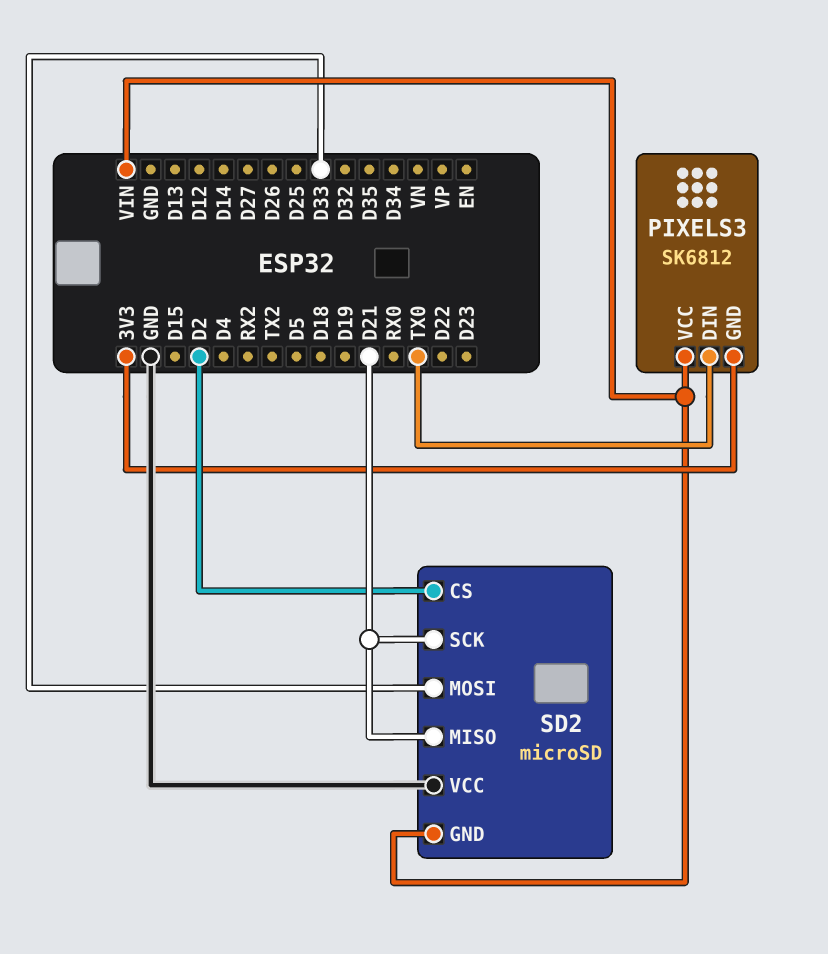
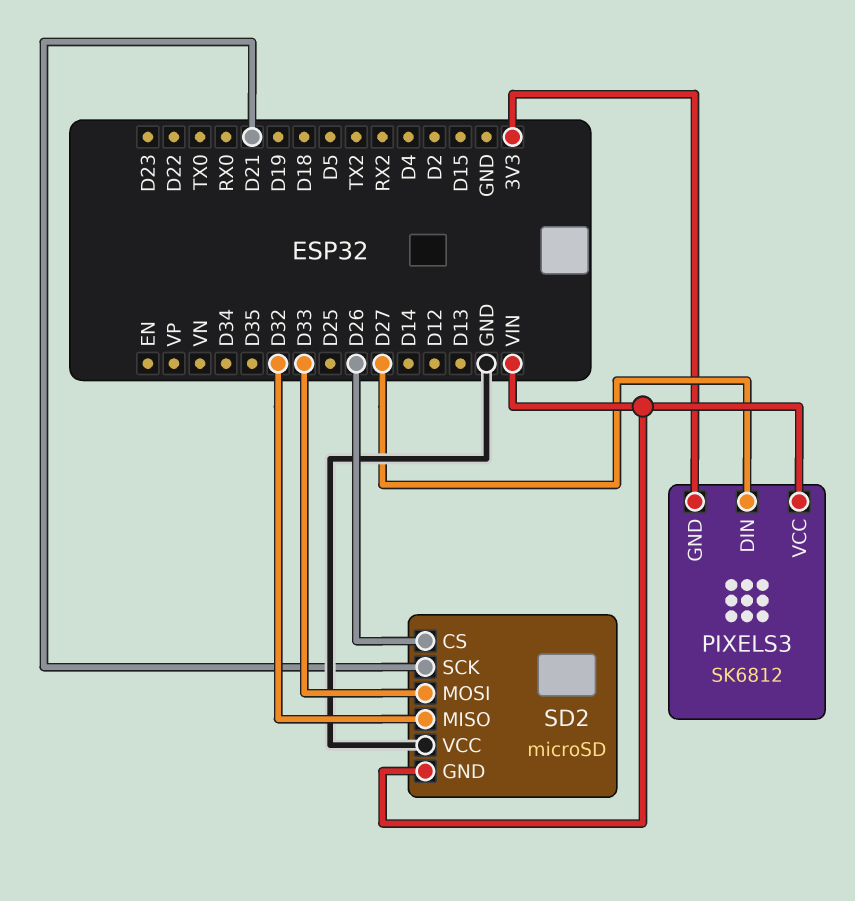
PIXELS3 pin DIN: TX0 -> D27
SD2 pin CS: D2 -> D26
SD2 pin MISO: D21 -> D32

